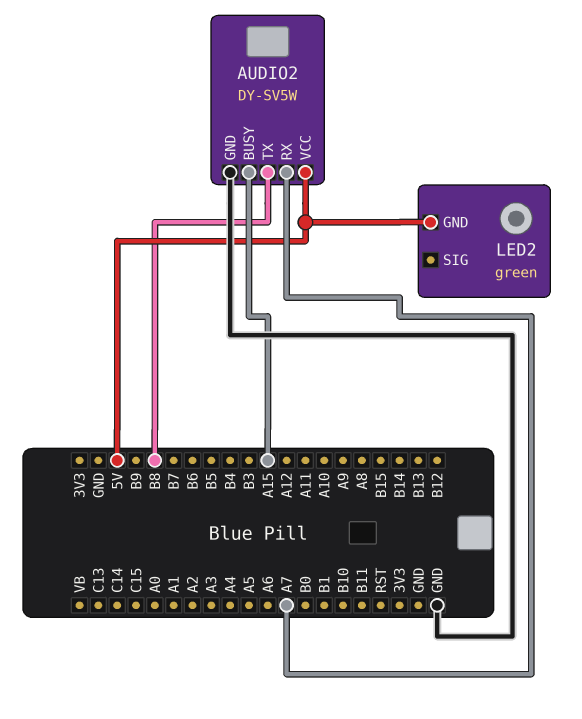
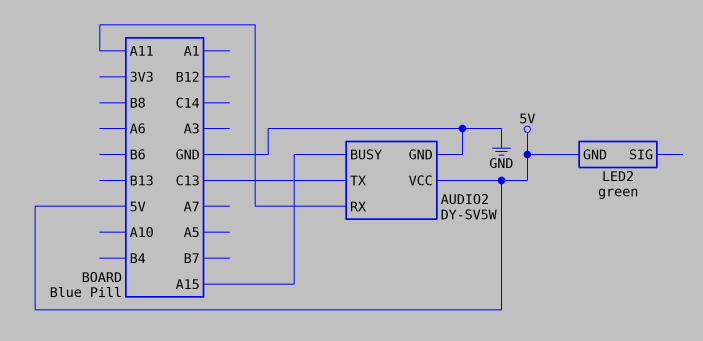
AUDIO2 pin RX: A7 -> A11
AUDIO2 pin TX: B8 -> C13

